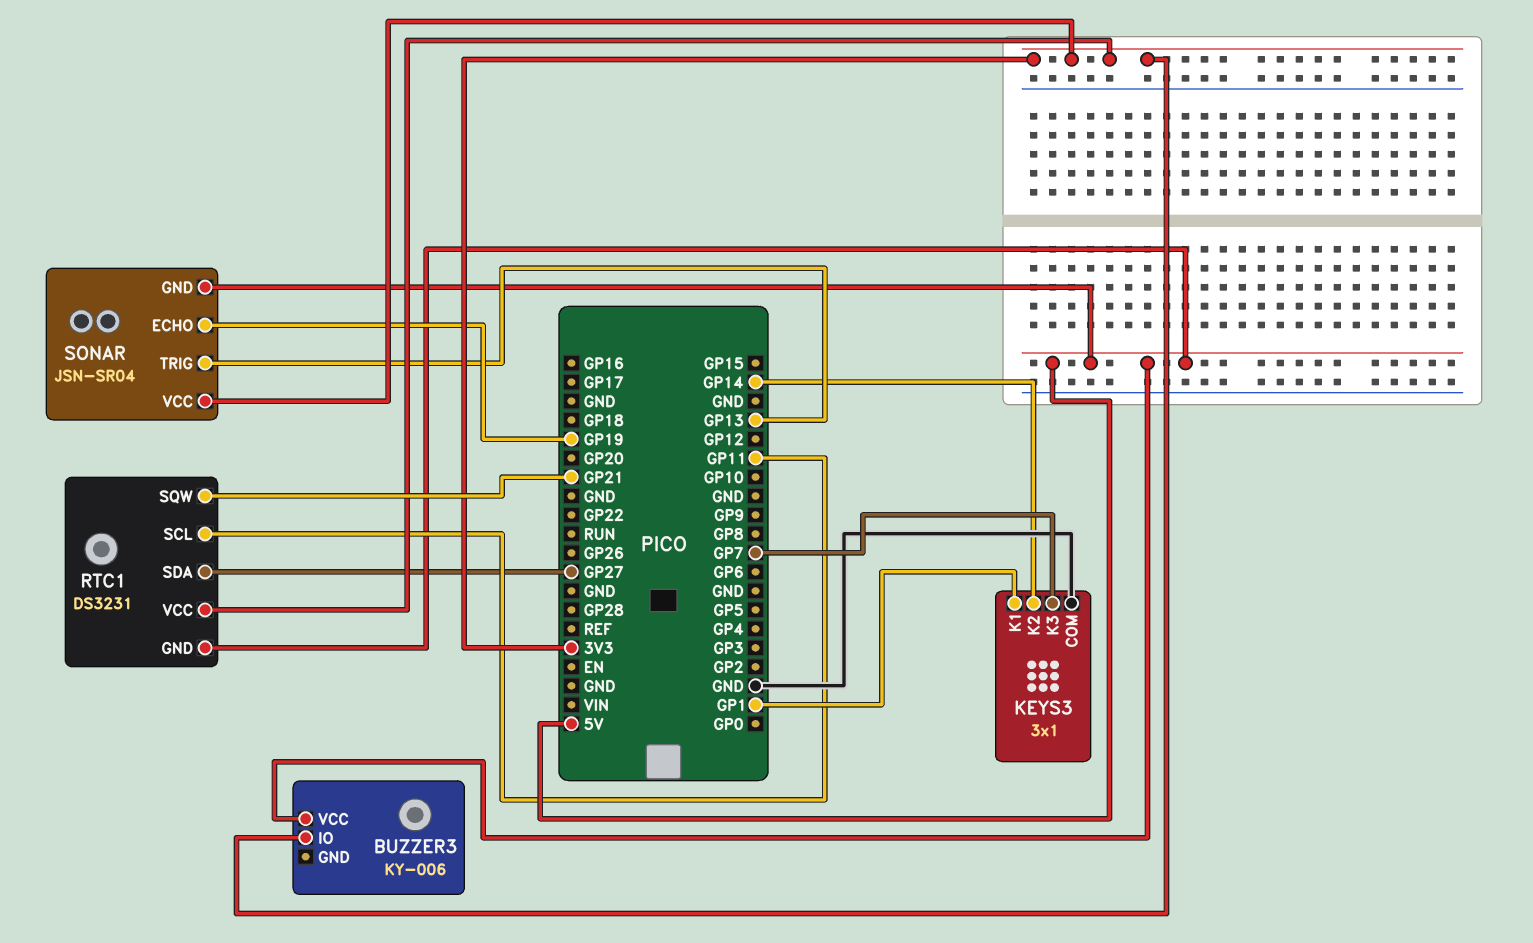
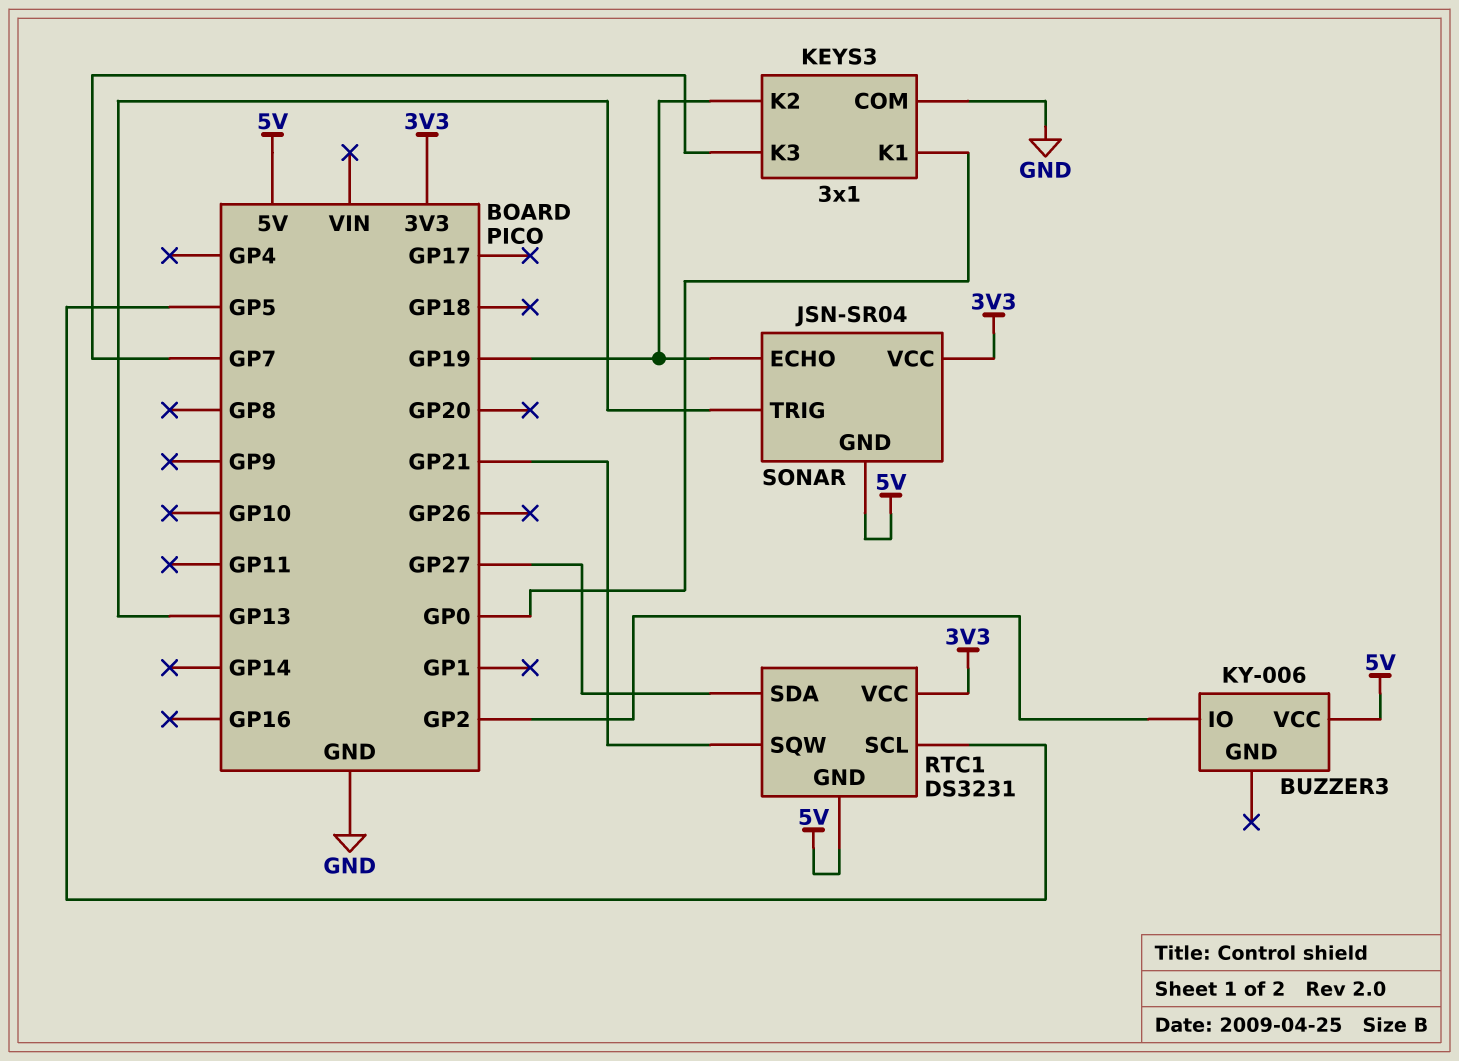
BUZZER3 pin IO: 3V3 -> GP2
KEYS3 pin K1: GP1 -> GP0
KEYS3 pin K2: GP14 -> GP19
RTC1 pin SCL: GP11 -> GP5

